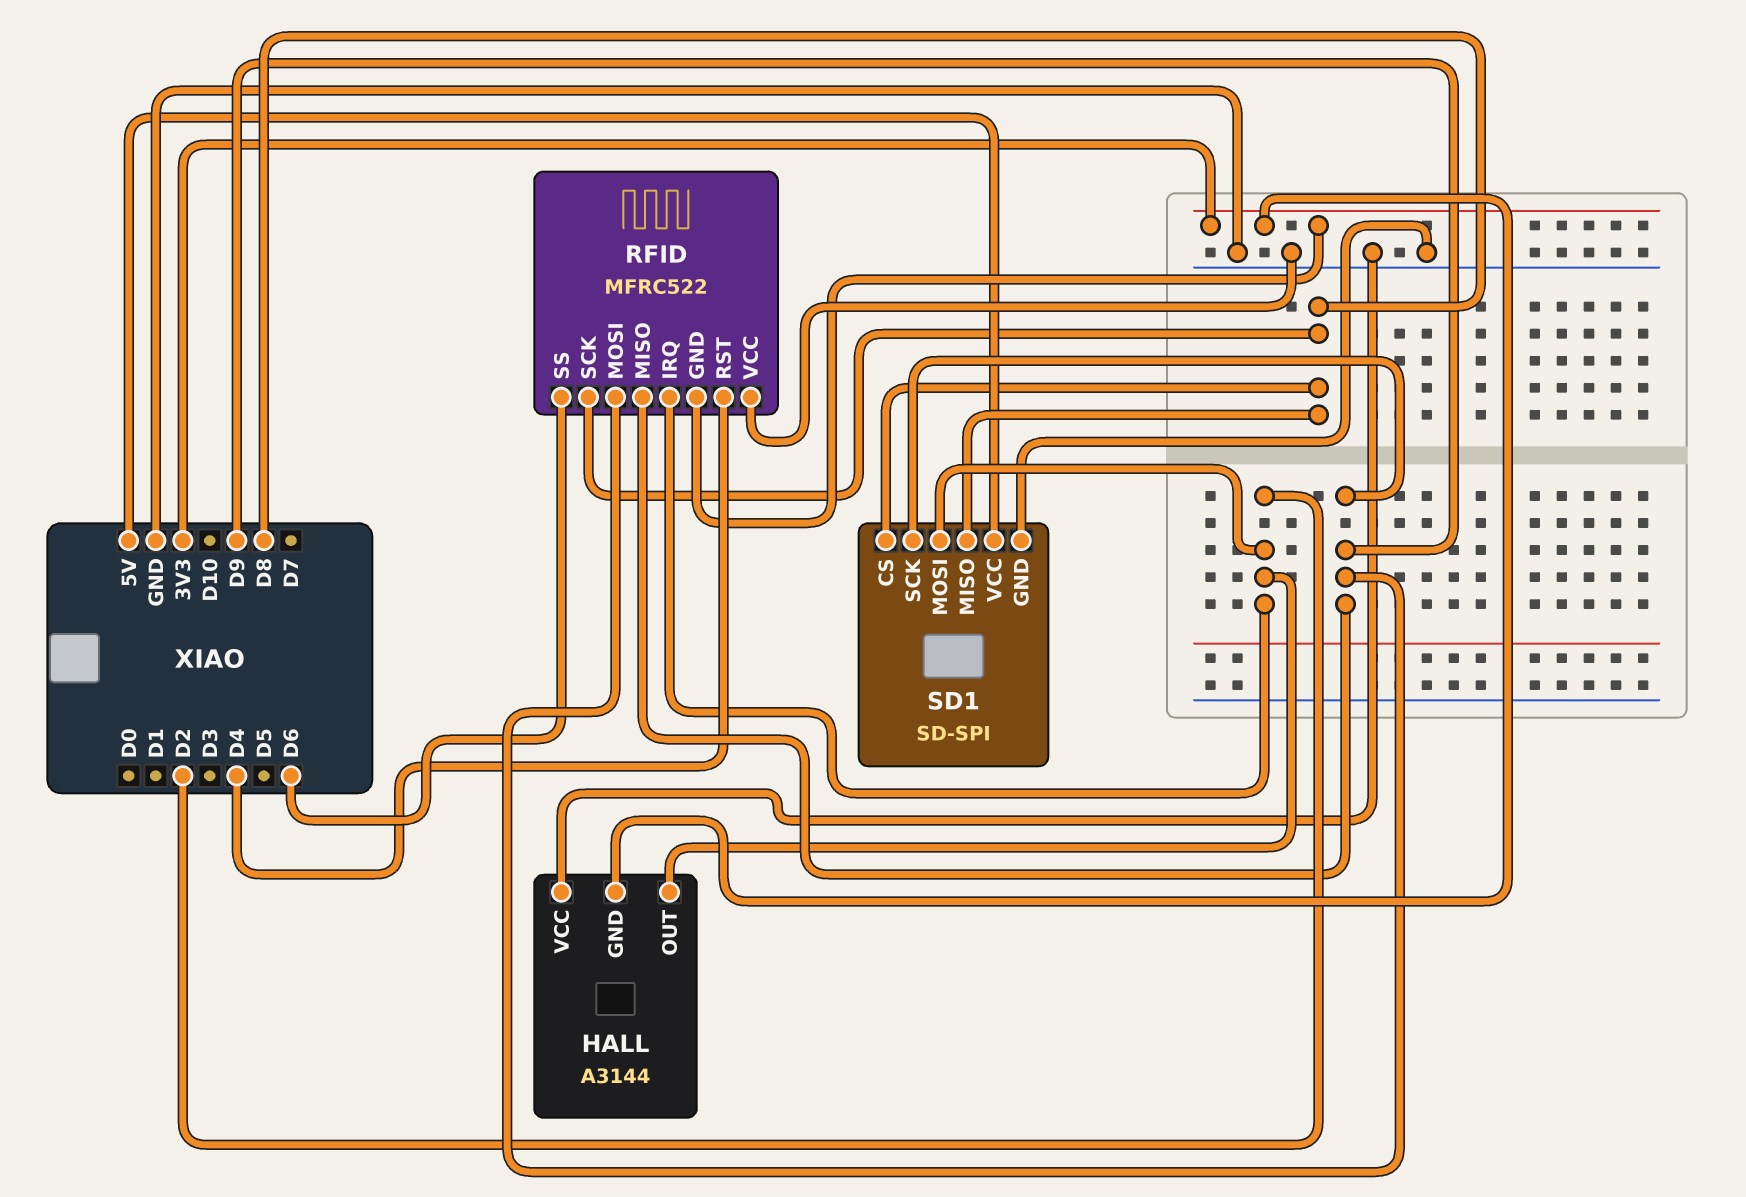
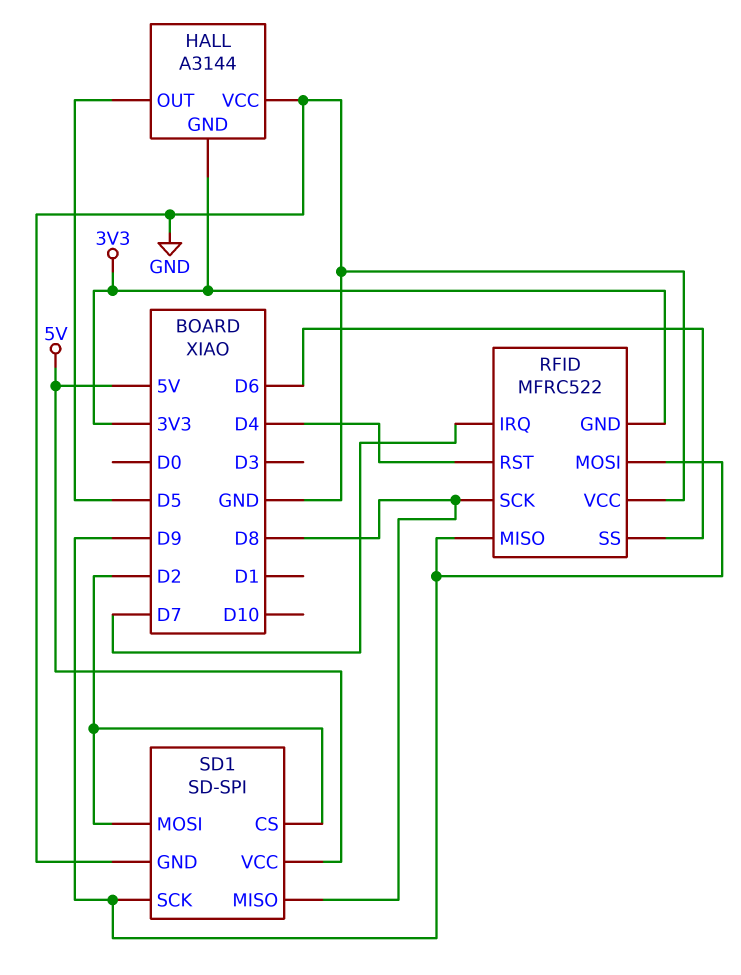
HALL pin OUT: D2 -> D5
RFID pin IRQ: D2 -> D7
SD1 pin CS: D8 -> D2

